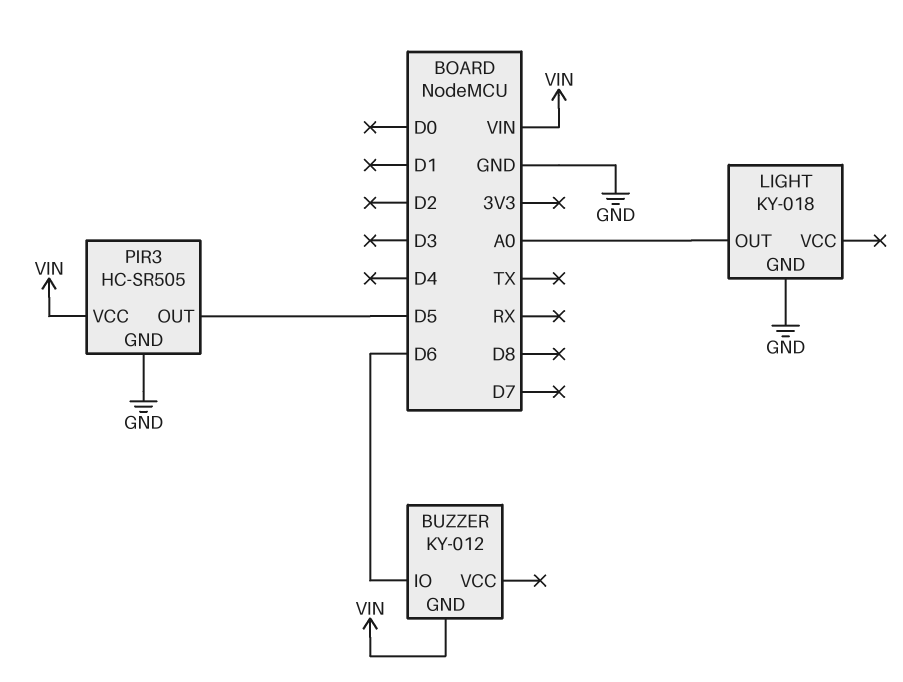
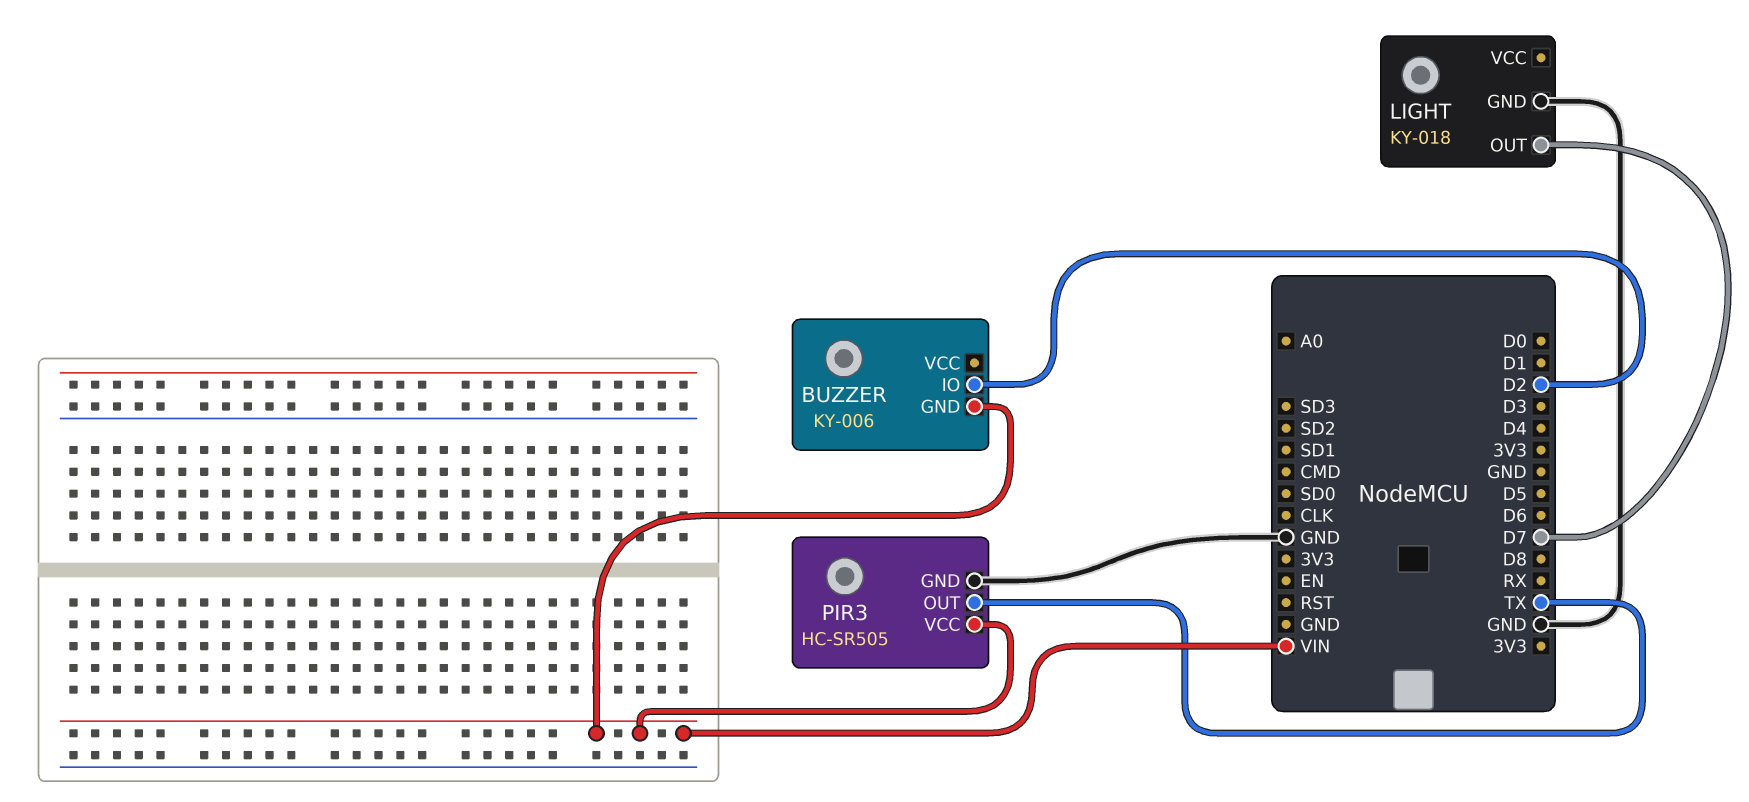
BUZZER: KY-012 -> KY-006
BUZZER pin IO: D6 -> D2
LIGHT pin OUT: A0 -> D7
PIR3 pin OUT: D5 -> TX

